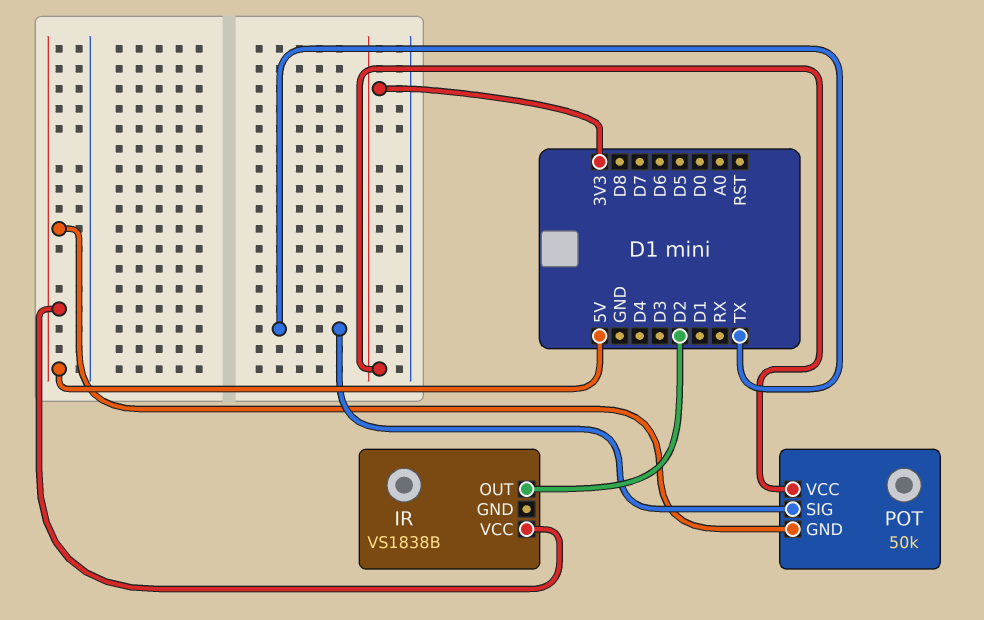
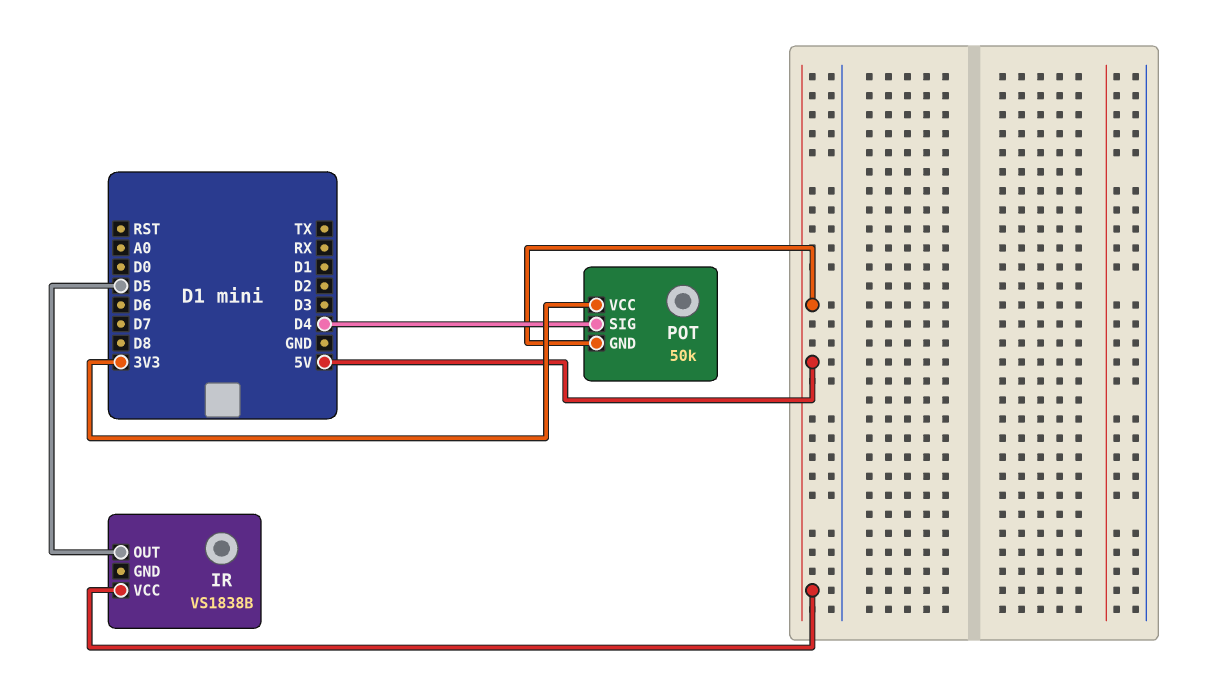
IR pin OUT: D2 -> D5
POT pin SIG: TX -> D4

